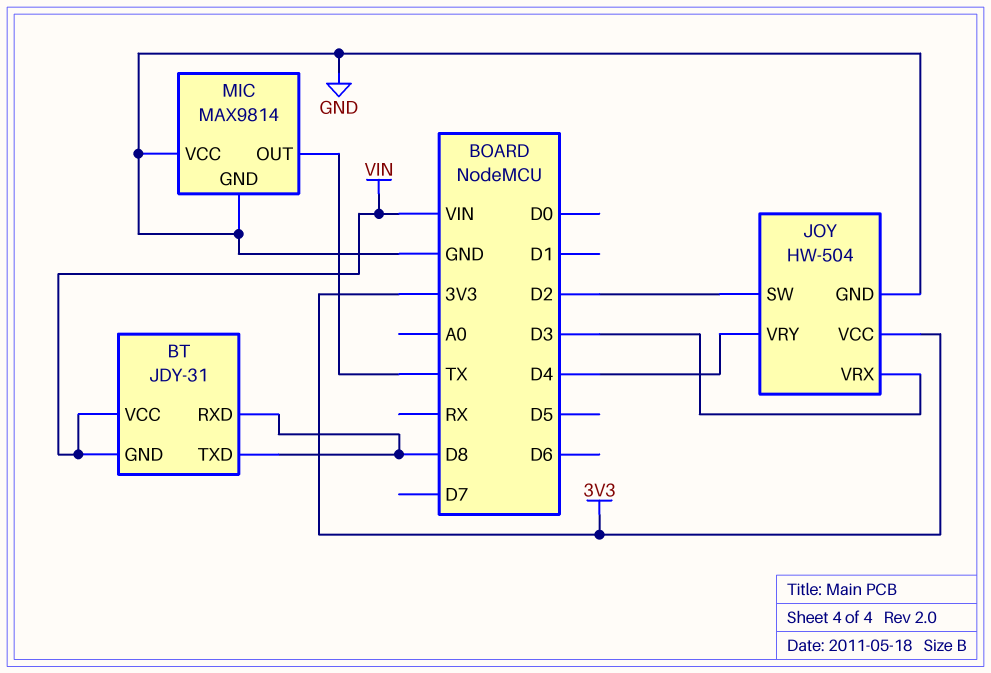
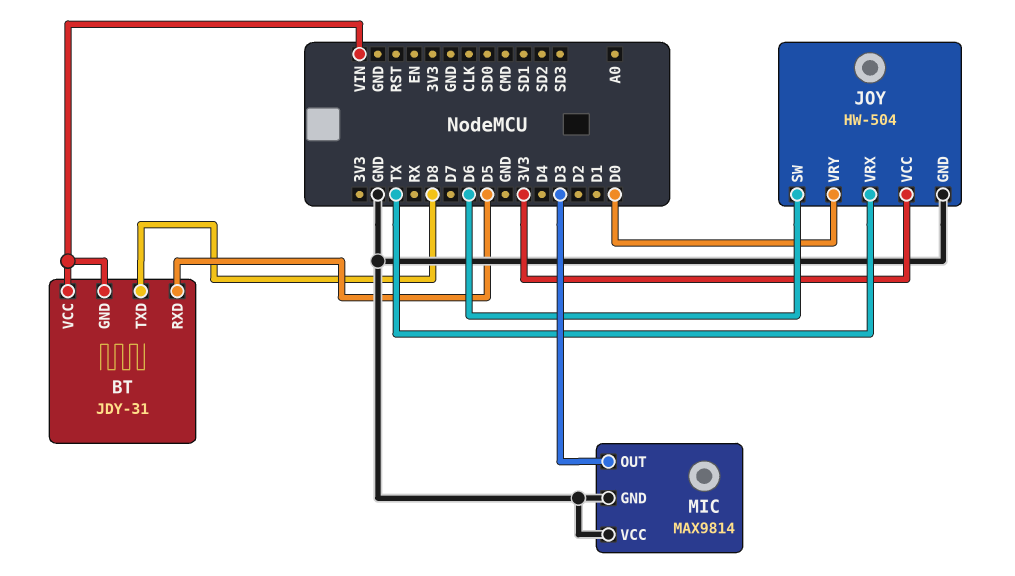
BT pin RXD: D8 -> D5
JOY pin SW: D2 -> D6
JOY pin VRX: D3 -> TX
JOY pin VRY: D4 -> D0
MIC pin OUT: TX -> D3

